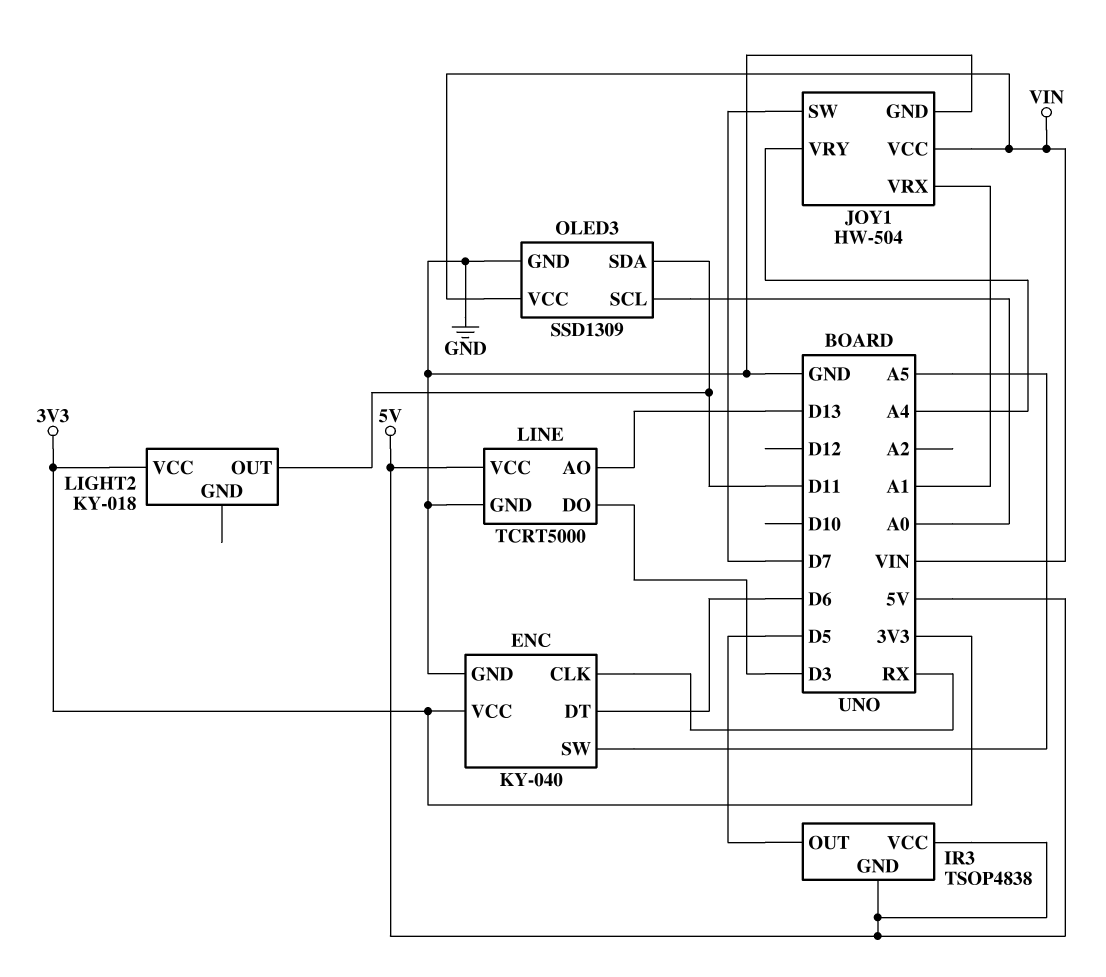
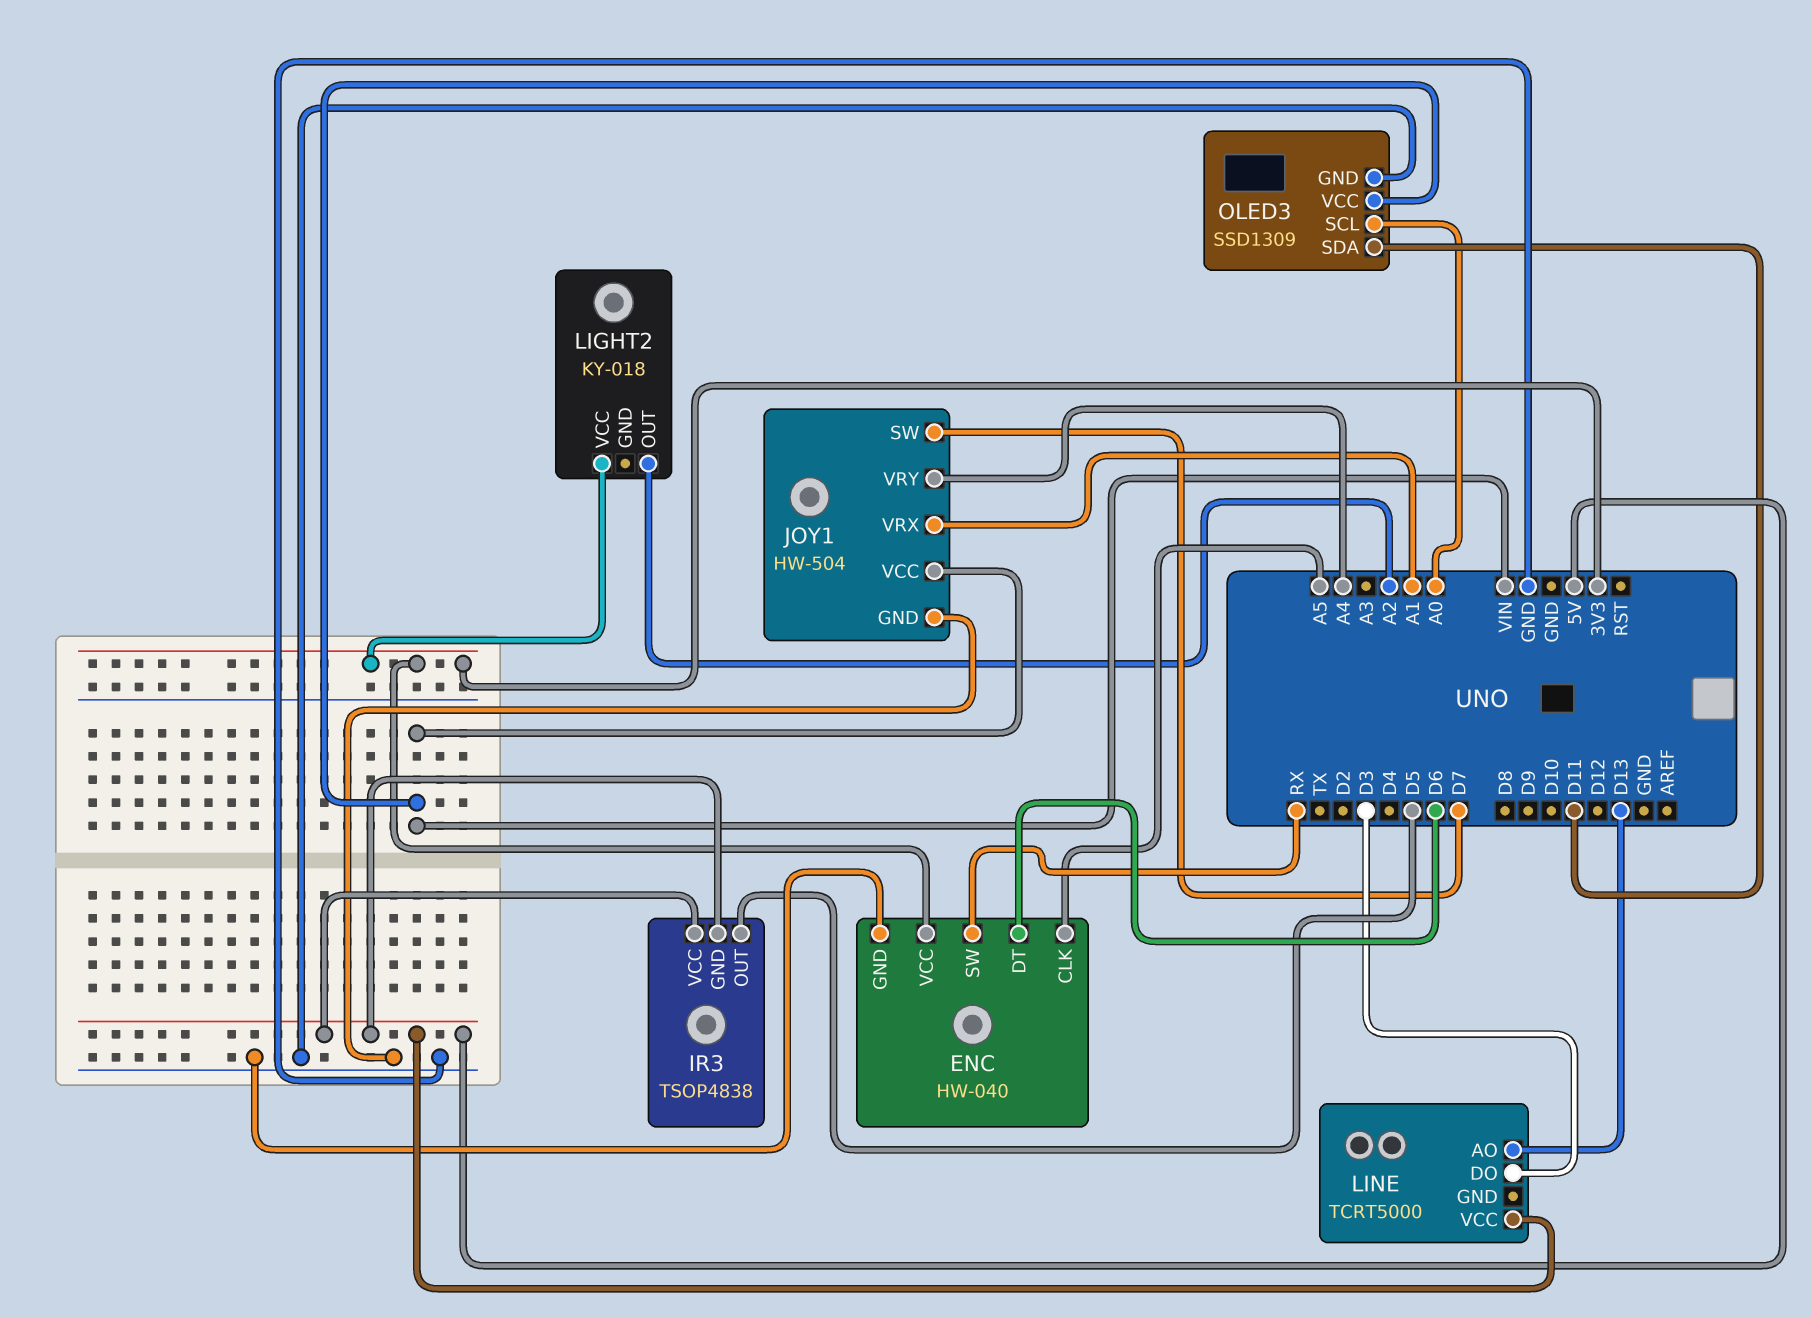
ENC: KY-040 -> HW-040
ENC pin CLK: RX -> A5
ENC pin SW: A5 -> RX
LIGHT2 pin OUT: D11 -> A2
LINE pin GND: GND -> none

